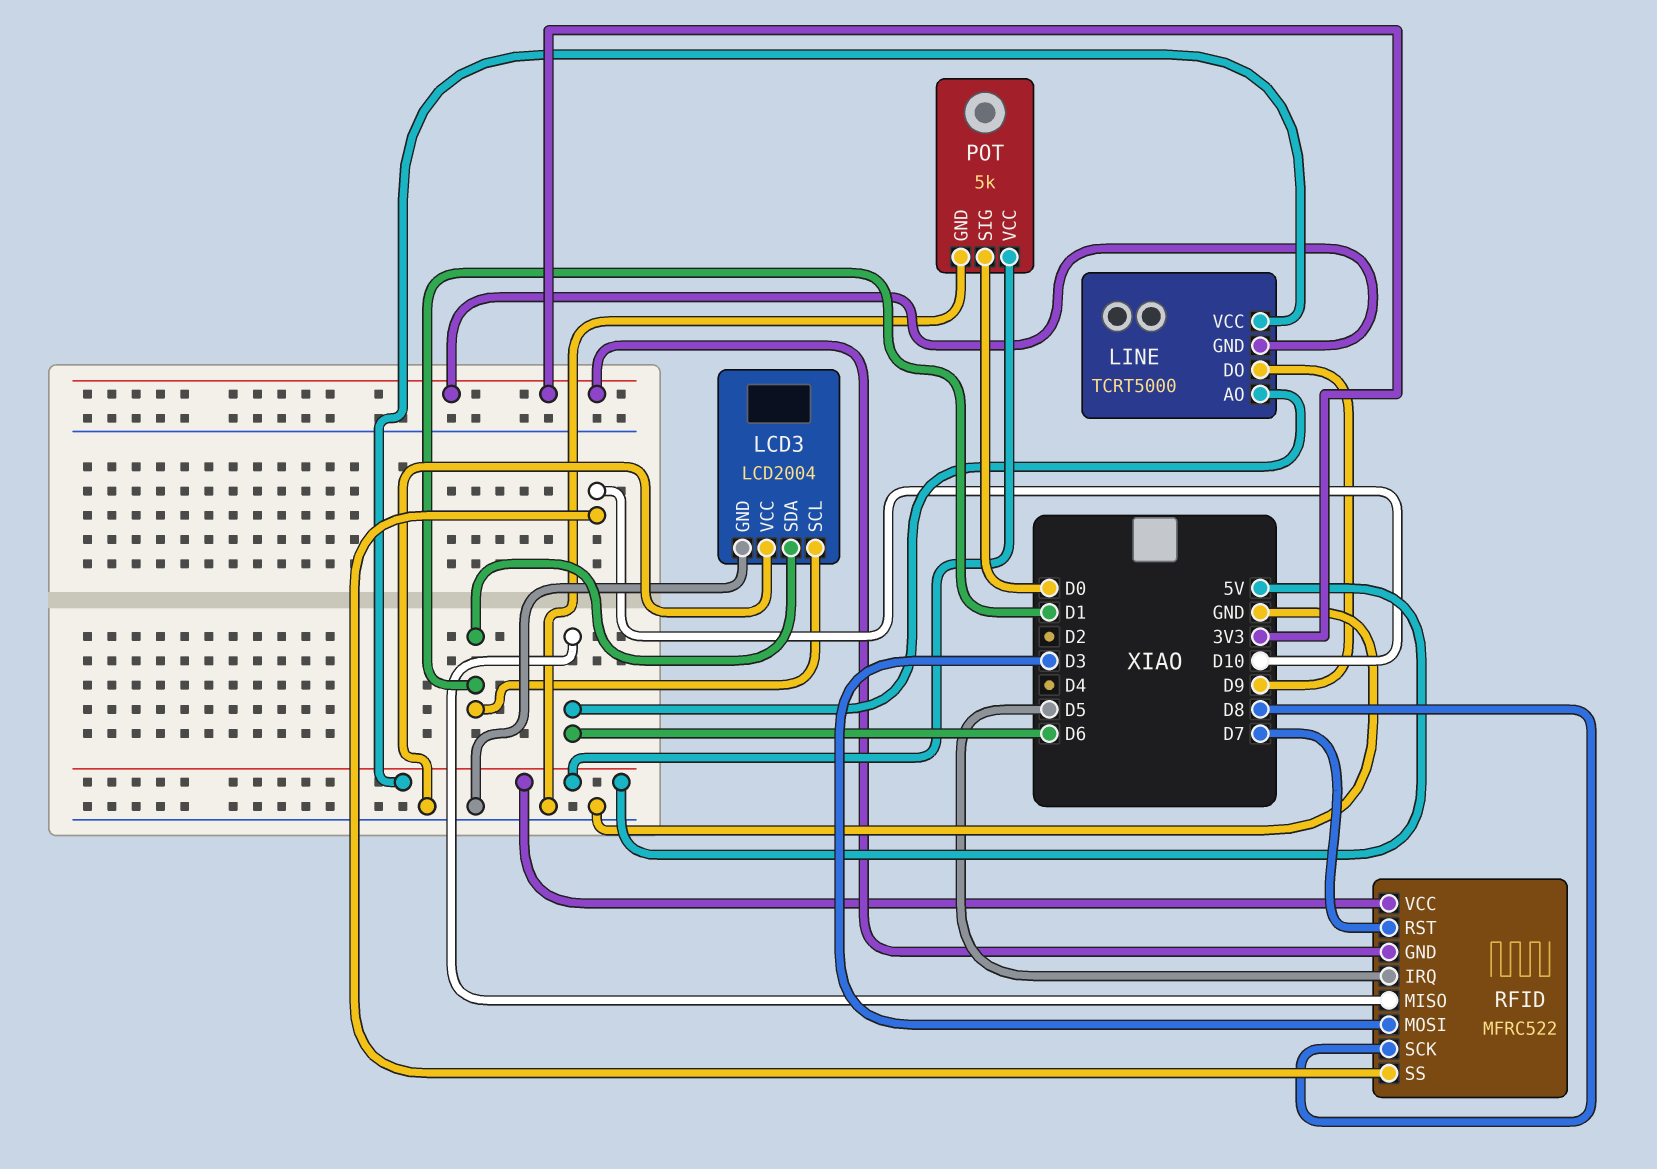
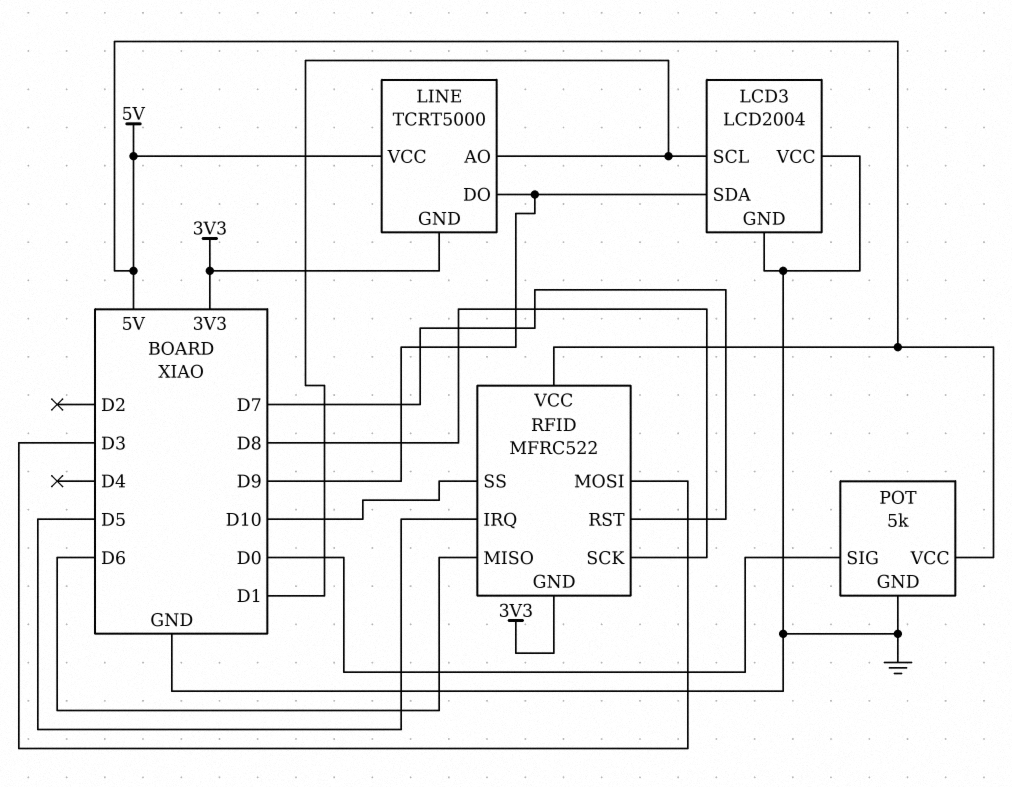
LCD3 pin SDA: D1 -> D9
LINE pin AO: D6 -> D1

